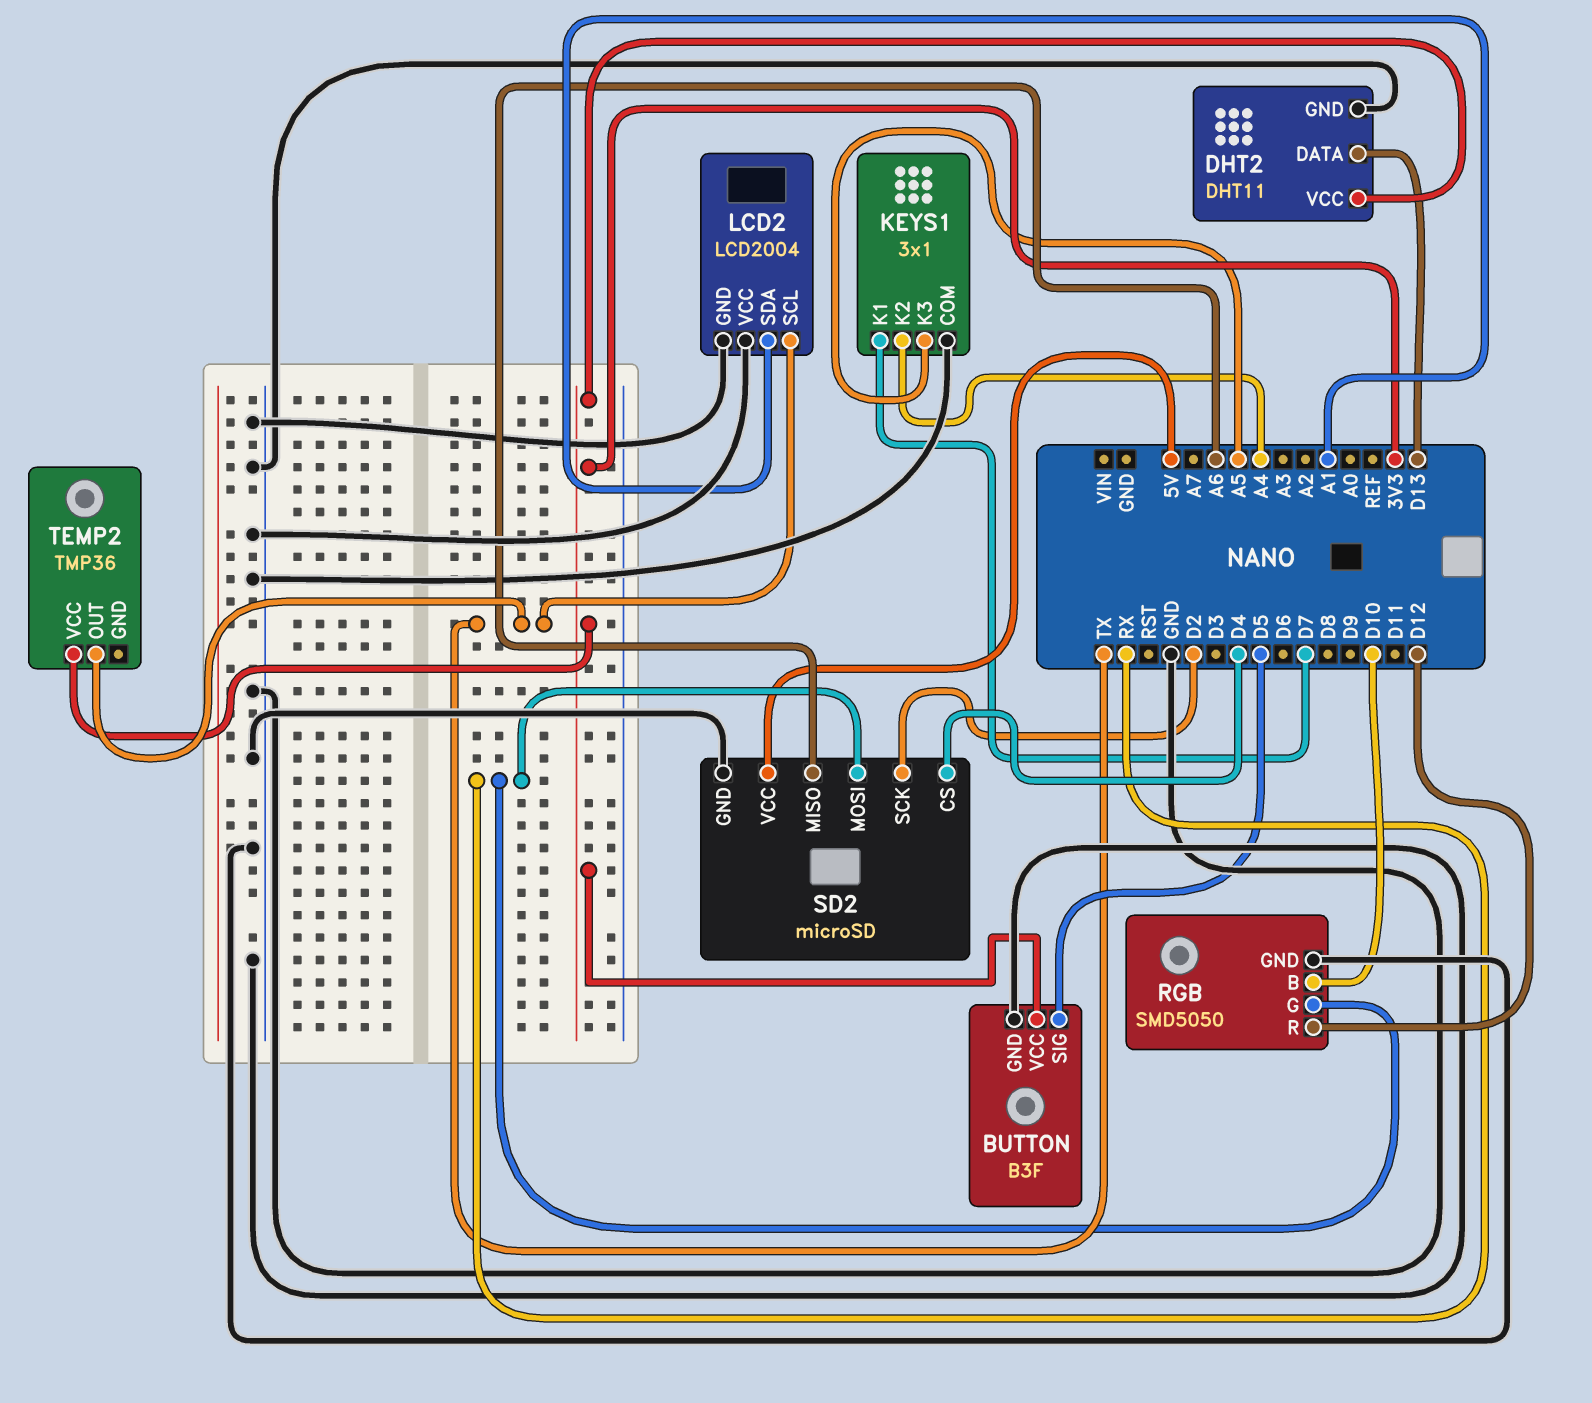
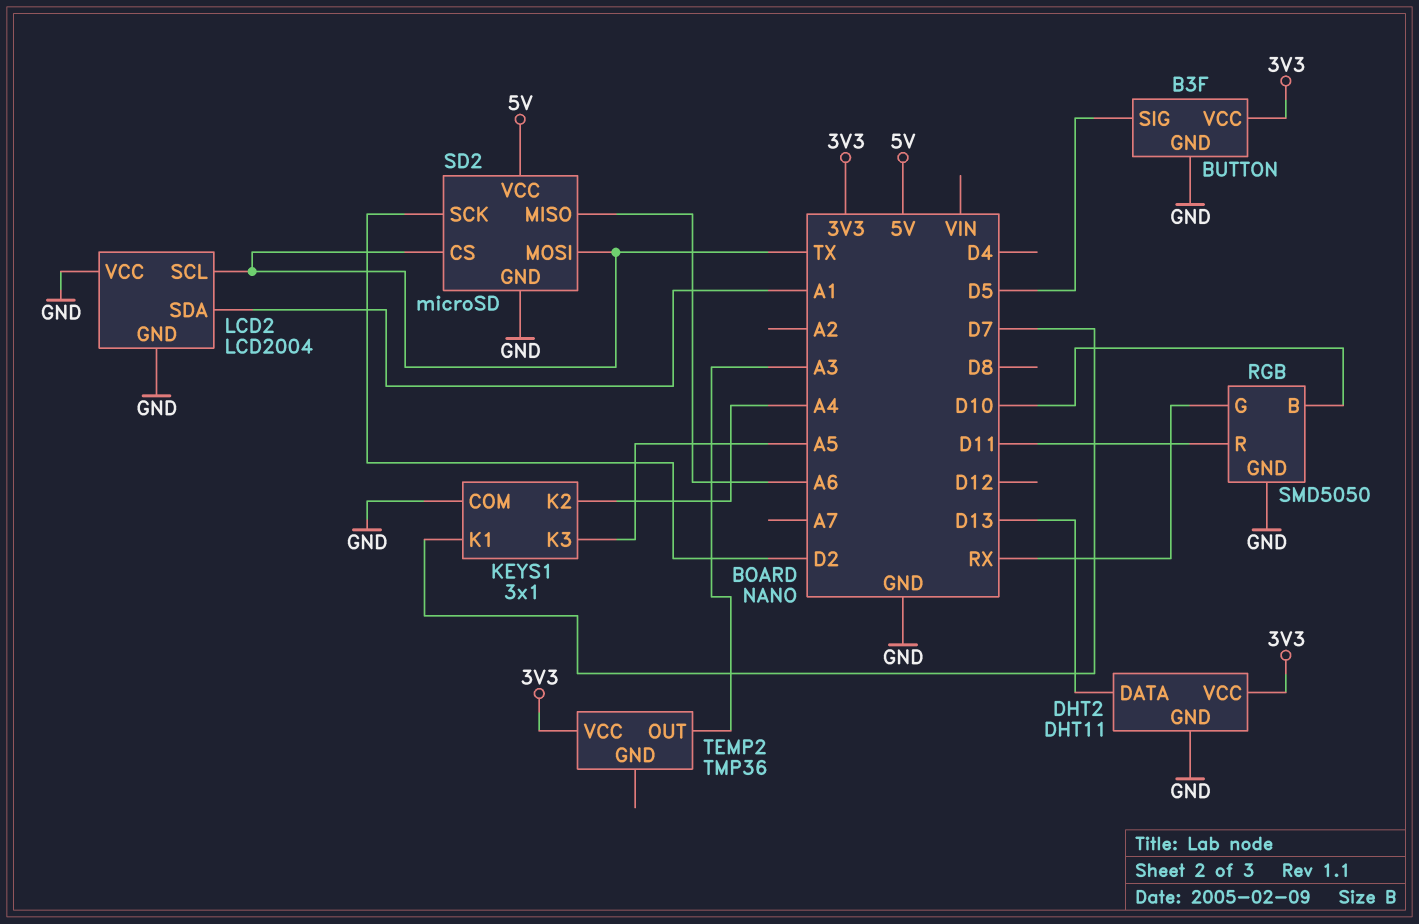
RGB pin R: D12 -> D11
SD2 pin CS: D4 -> TX
SD2 pin MOSI: RX -> TX
TEMP2 pin OUT: TX -> A3

